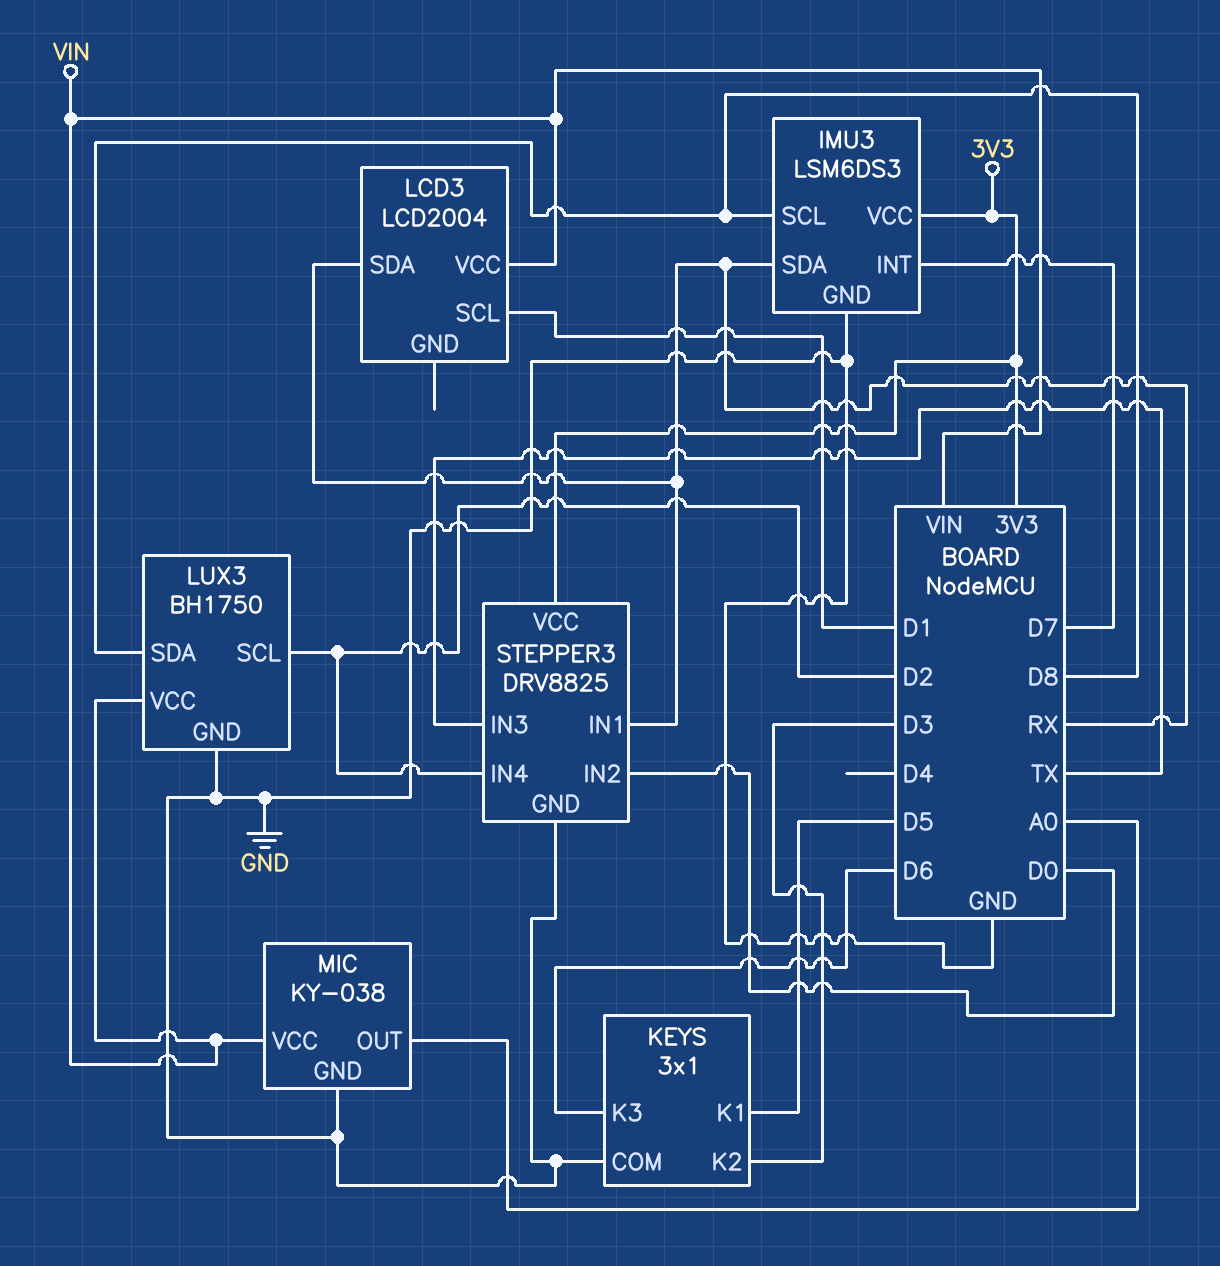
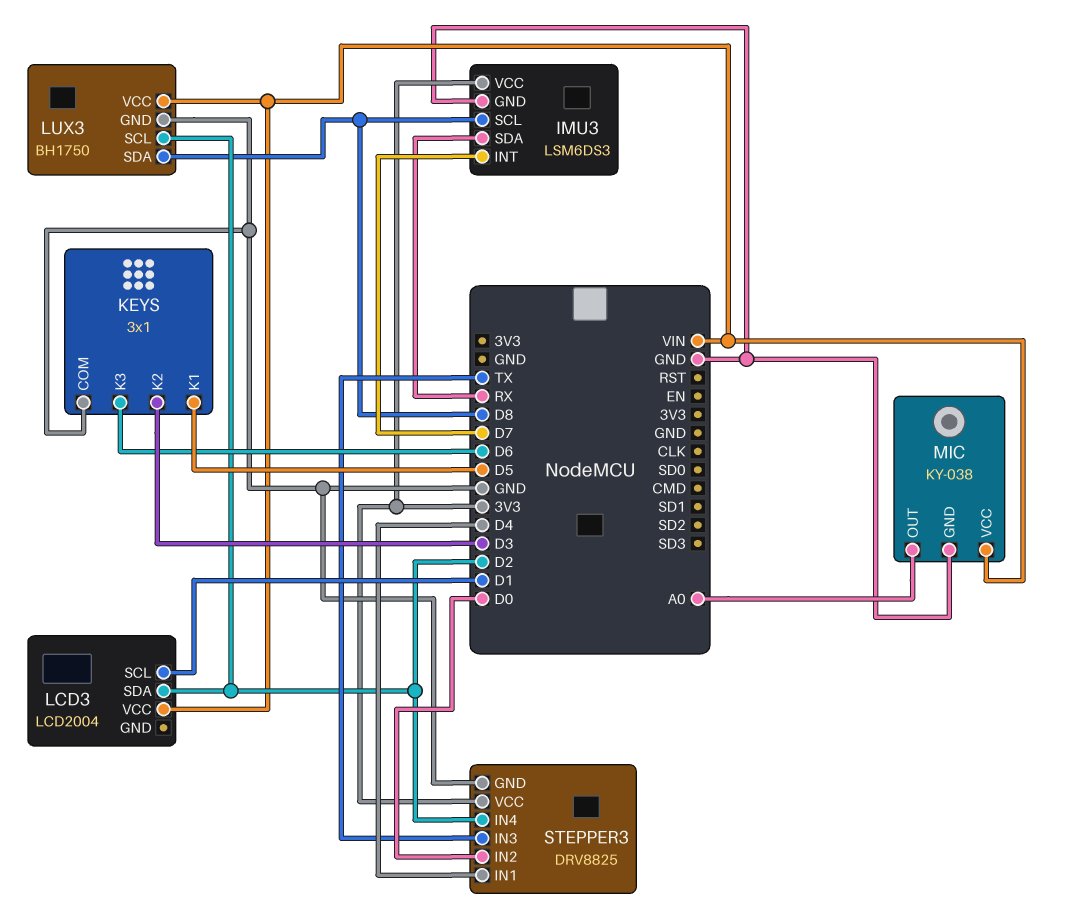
LCD3 pin SDA: RX -> D2
STEPPER3 pin IN1: RX -> D4

